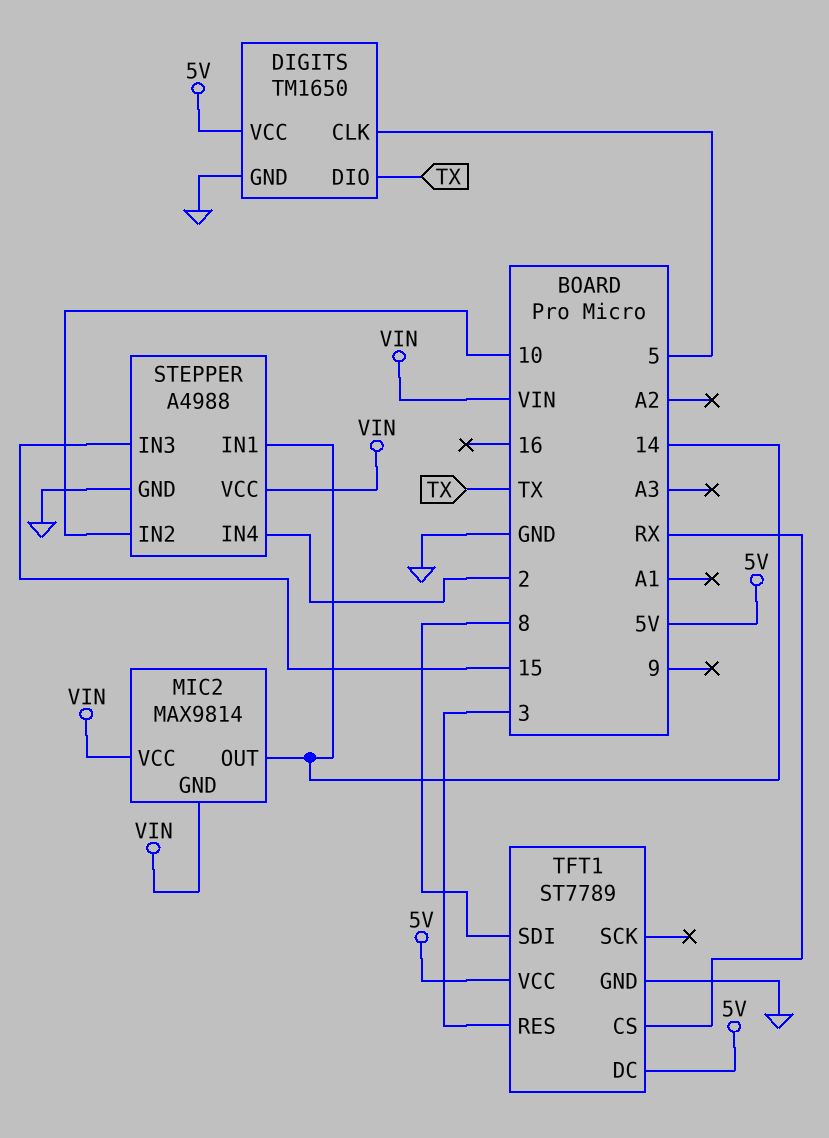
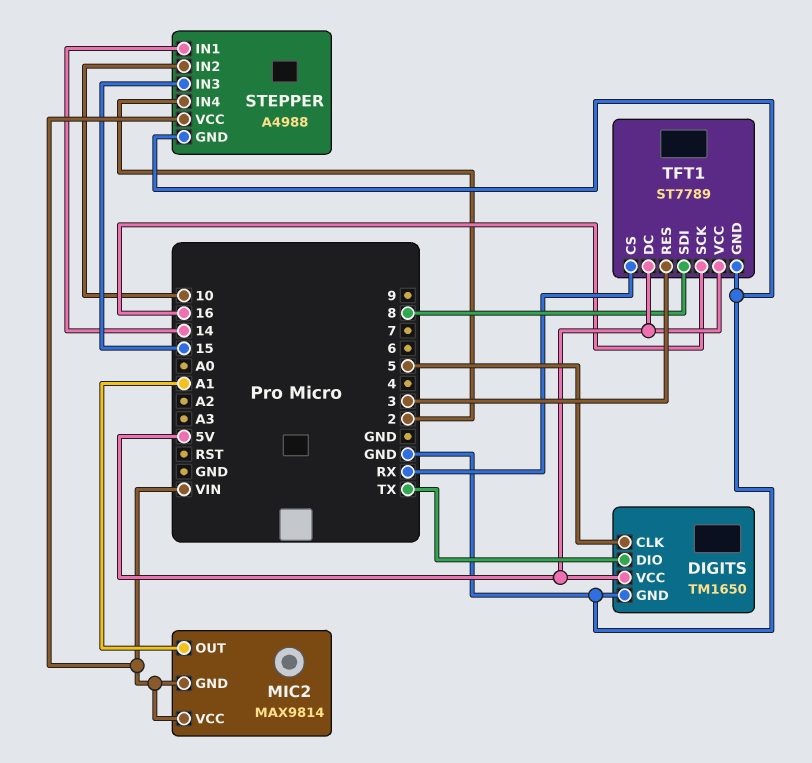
MIC2 pin OUT: 14 -> A1
TFT1 pin SCK: none -> 16

